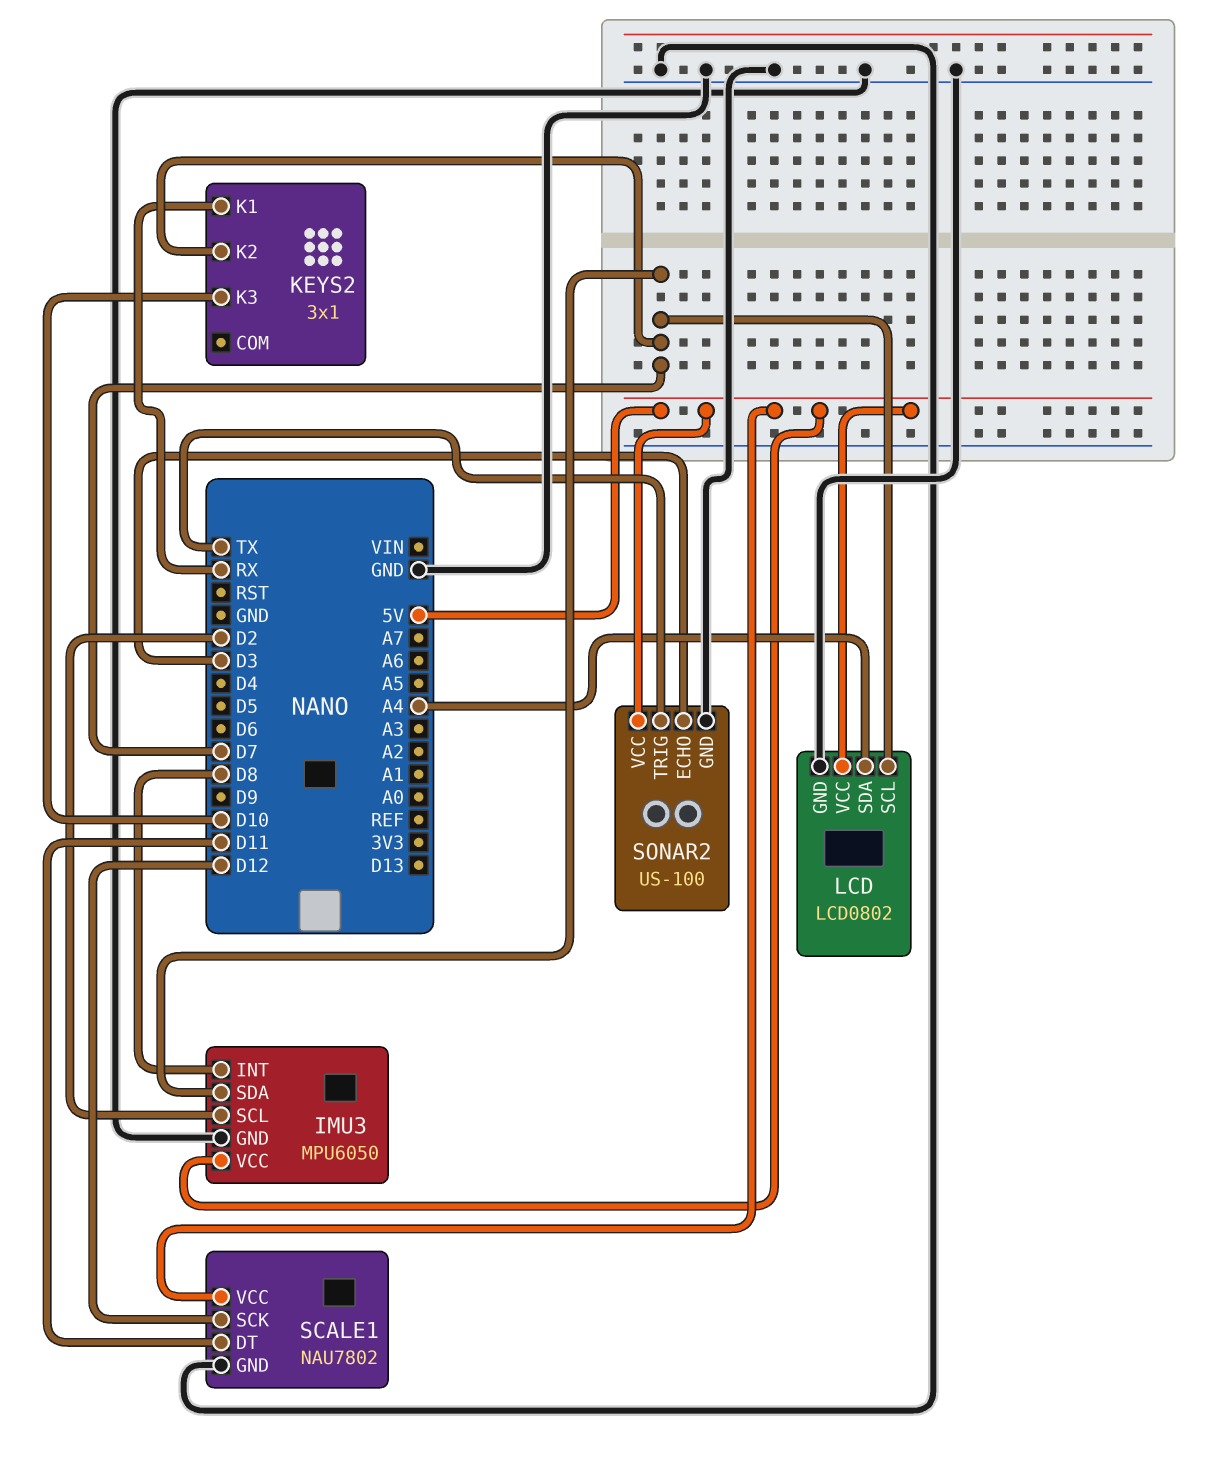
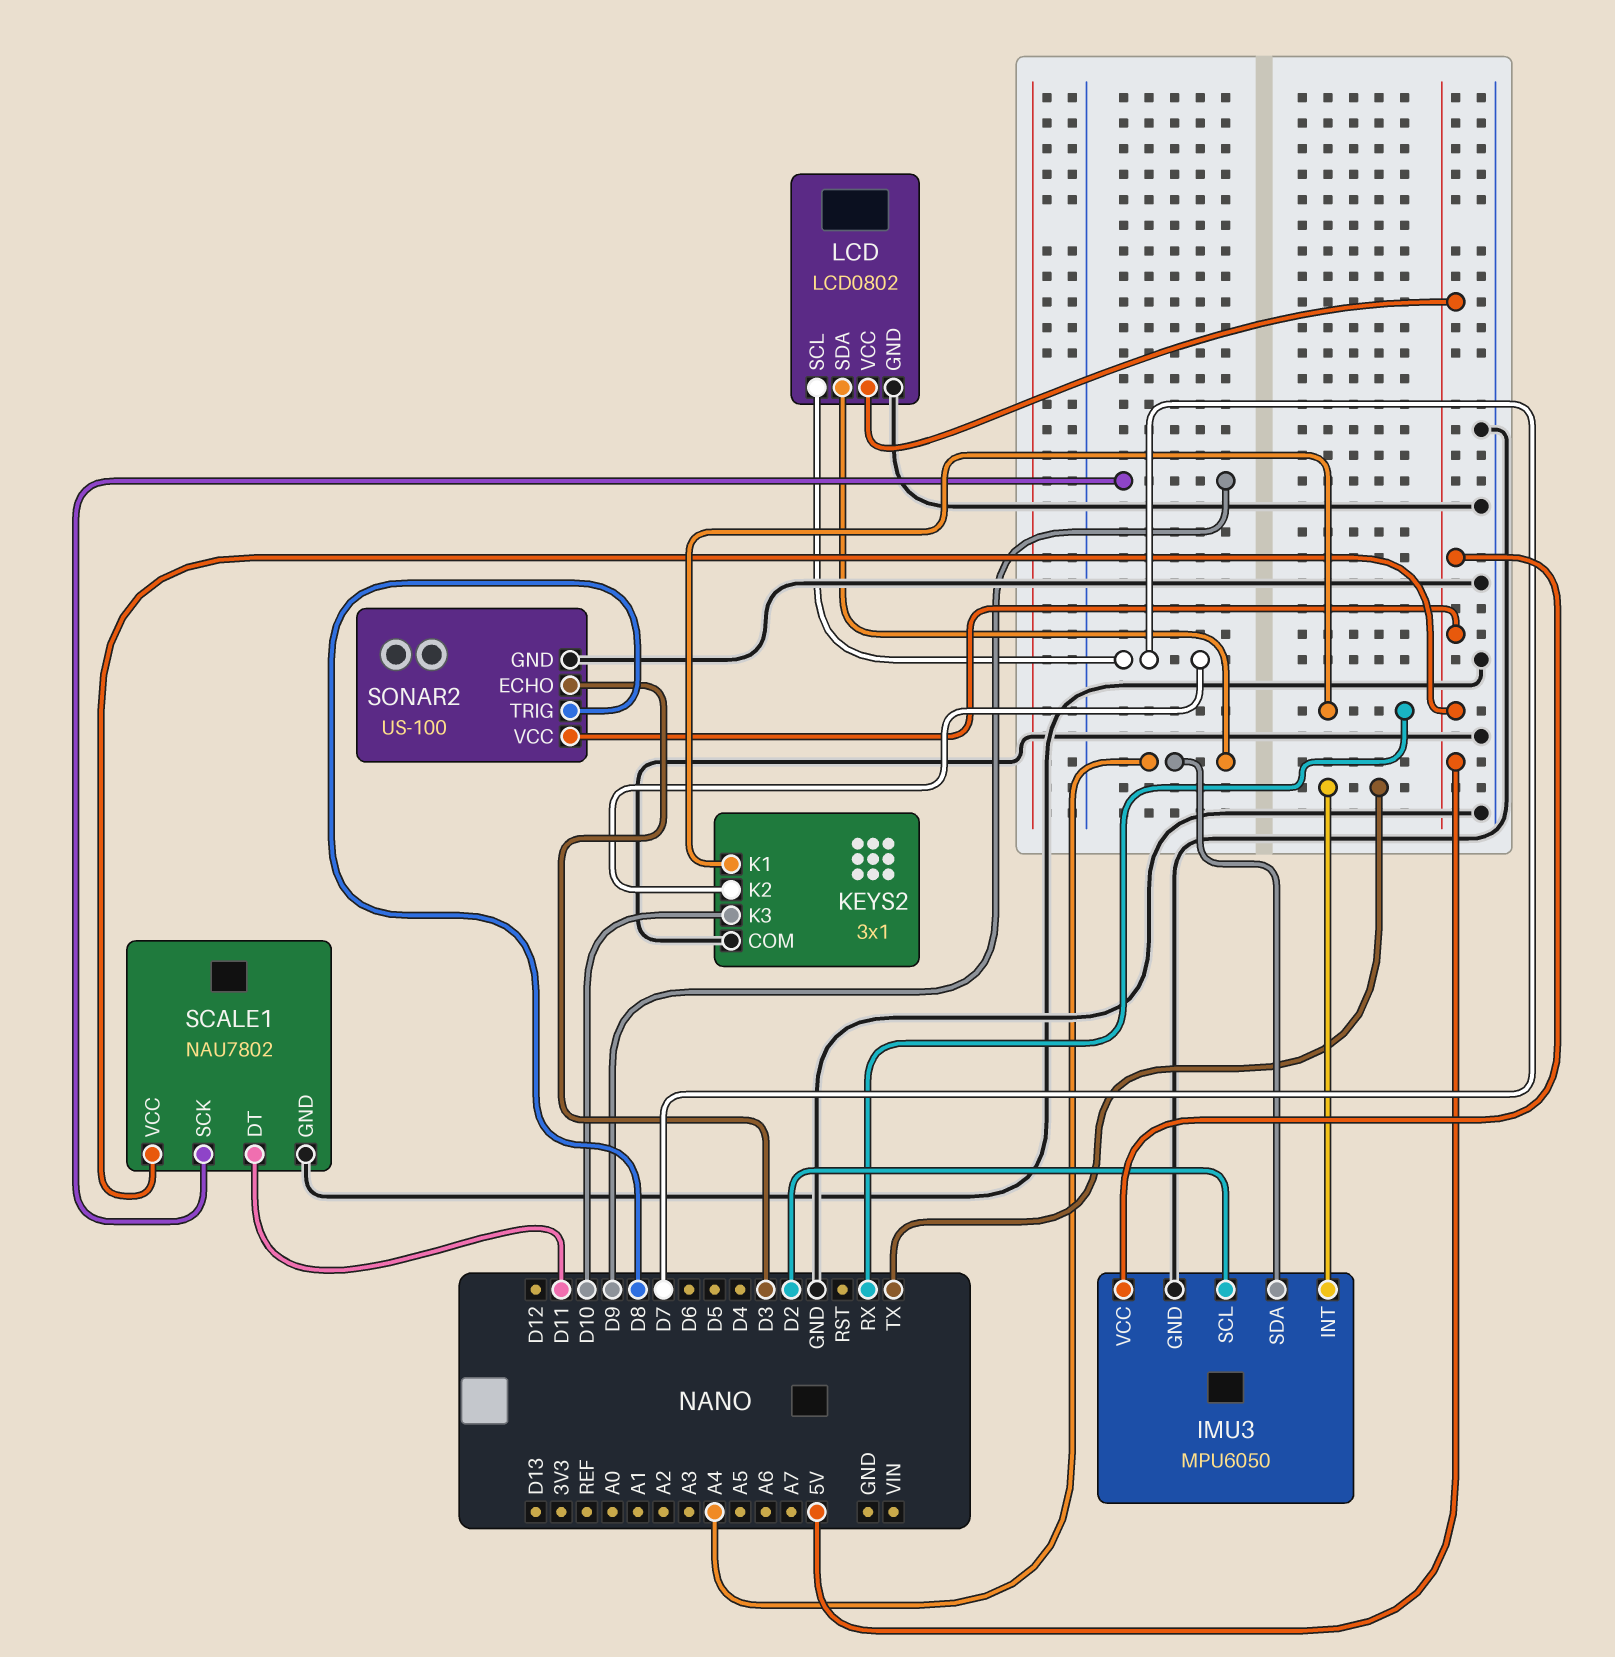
IMU3 pin INT: D8 -> TX
IMU3 pin SDA: D7 -> A4
KEYS2 pin COM: none -> GND
SCALE1 pin SCK: D12 -> D9
SONAR2 pin TRIG: TX -> D8

